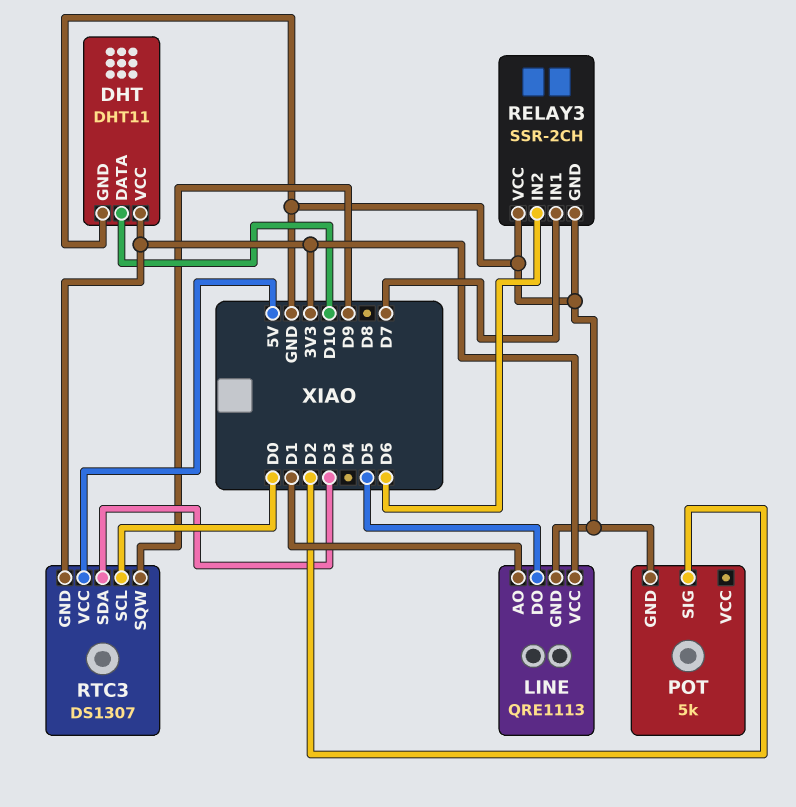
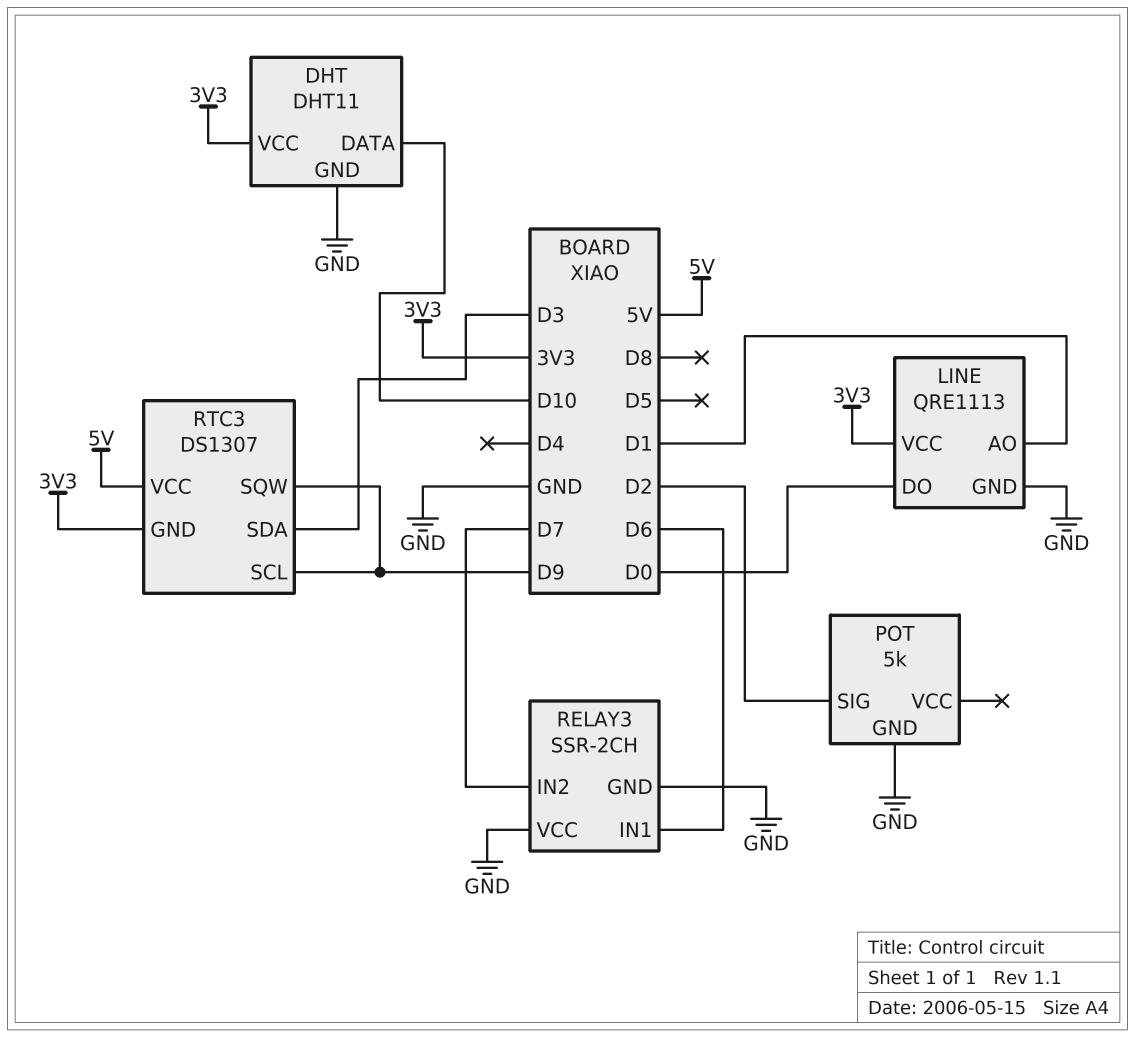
LINE pin DO: D5 -> D0
RELAY3 pin IN1: D7 -> D6
RELAY3 pin IN2: D6 -> D7
RTC3 pin SCL: D0 -> D9

